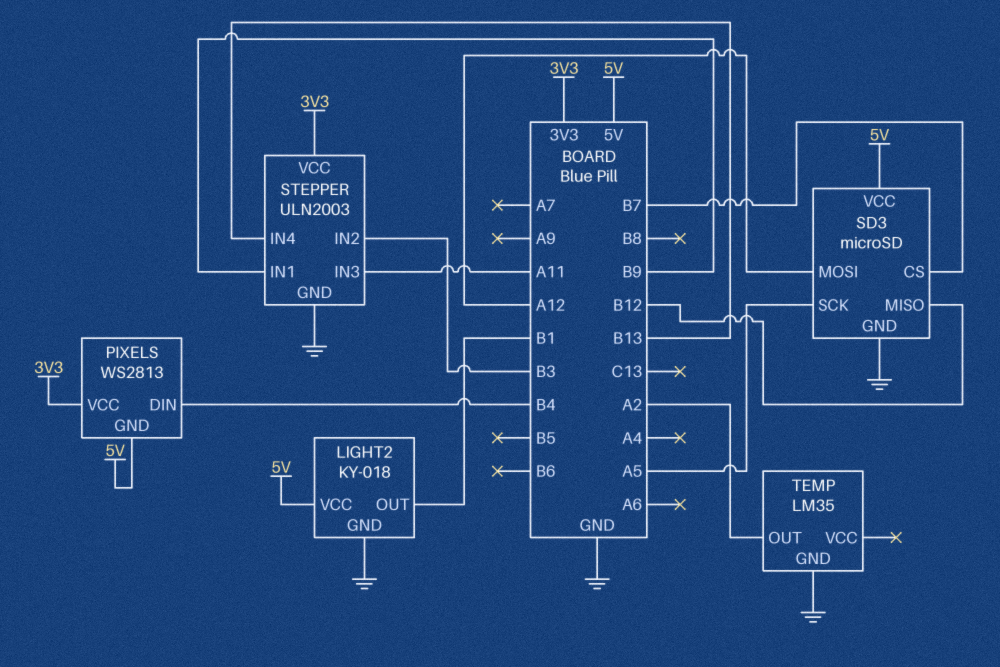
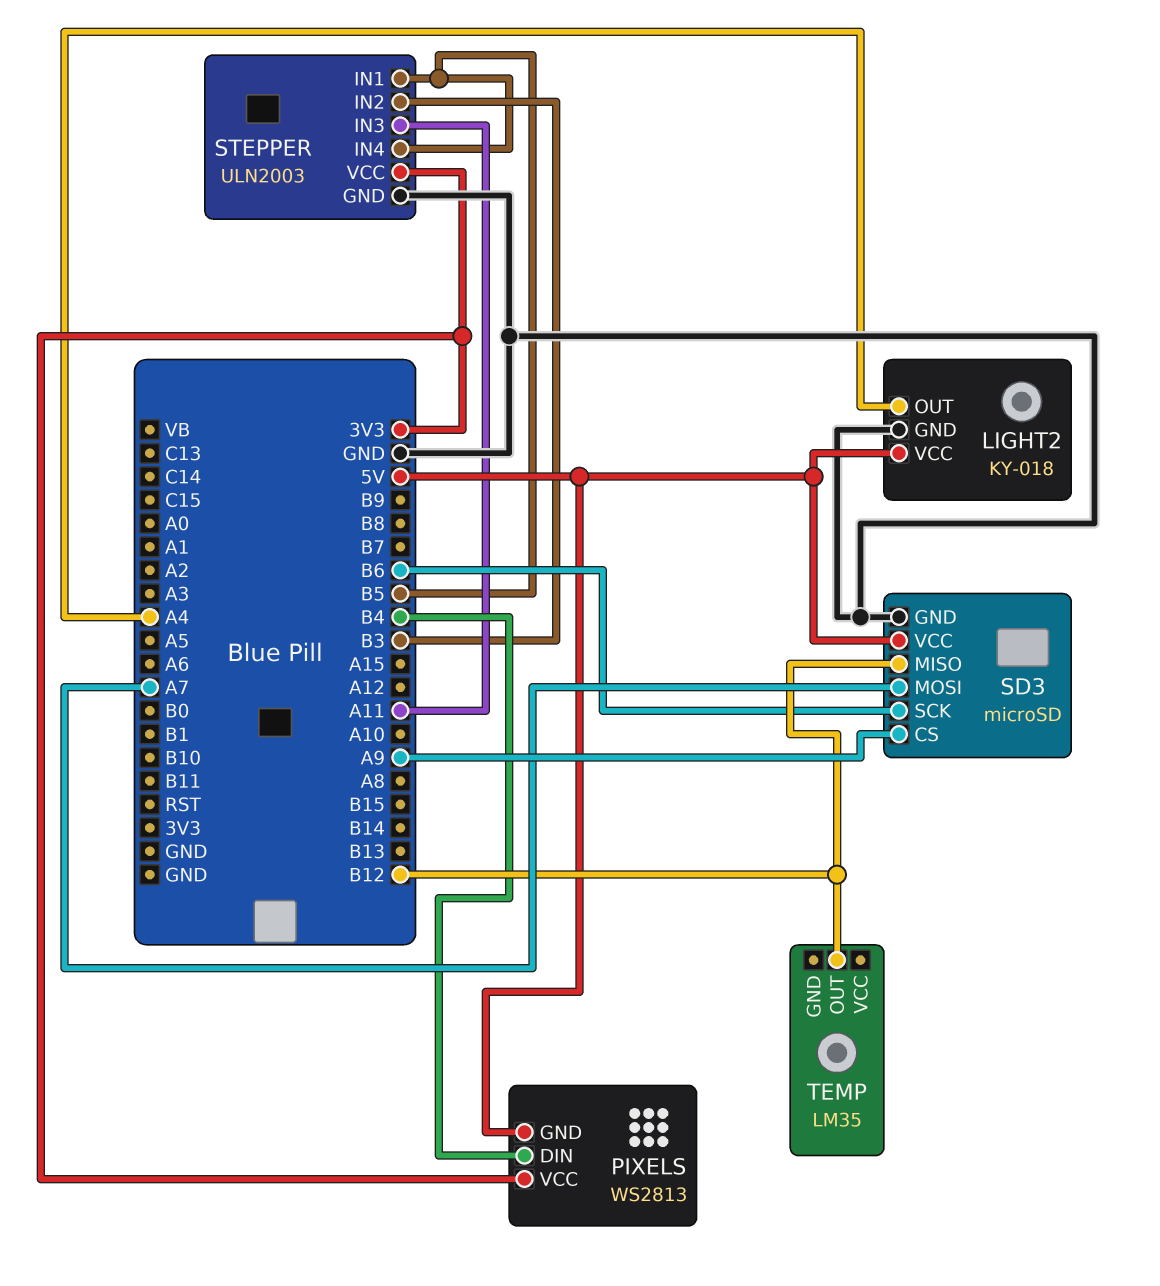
LIGHT2 pin OUT: B1 -> A4
SD3 pin CS: B7 -> A9
SD3 pin MOSI: A12 -> A7
SD3 pin SCK: A5 -> B6
STEPPER pin IN1: B9 -> B5
STEPPER pin IN4: B13 -> B5
TEMP pin GND: GND -> none
TEMP pin OUT: A2 -> B12

